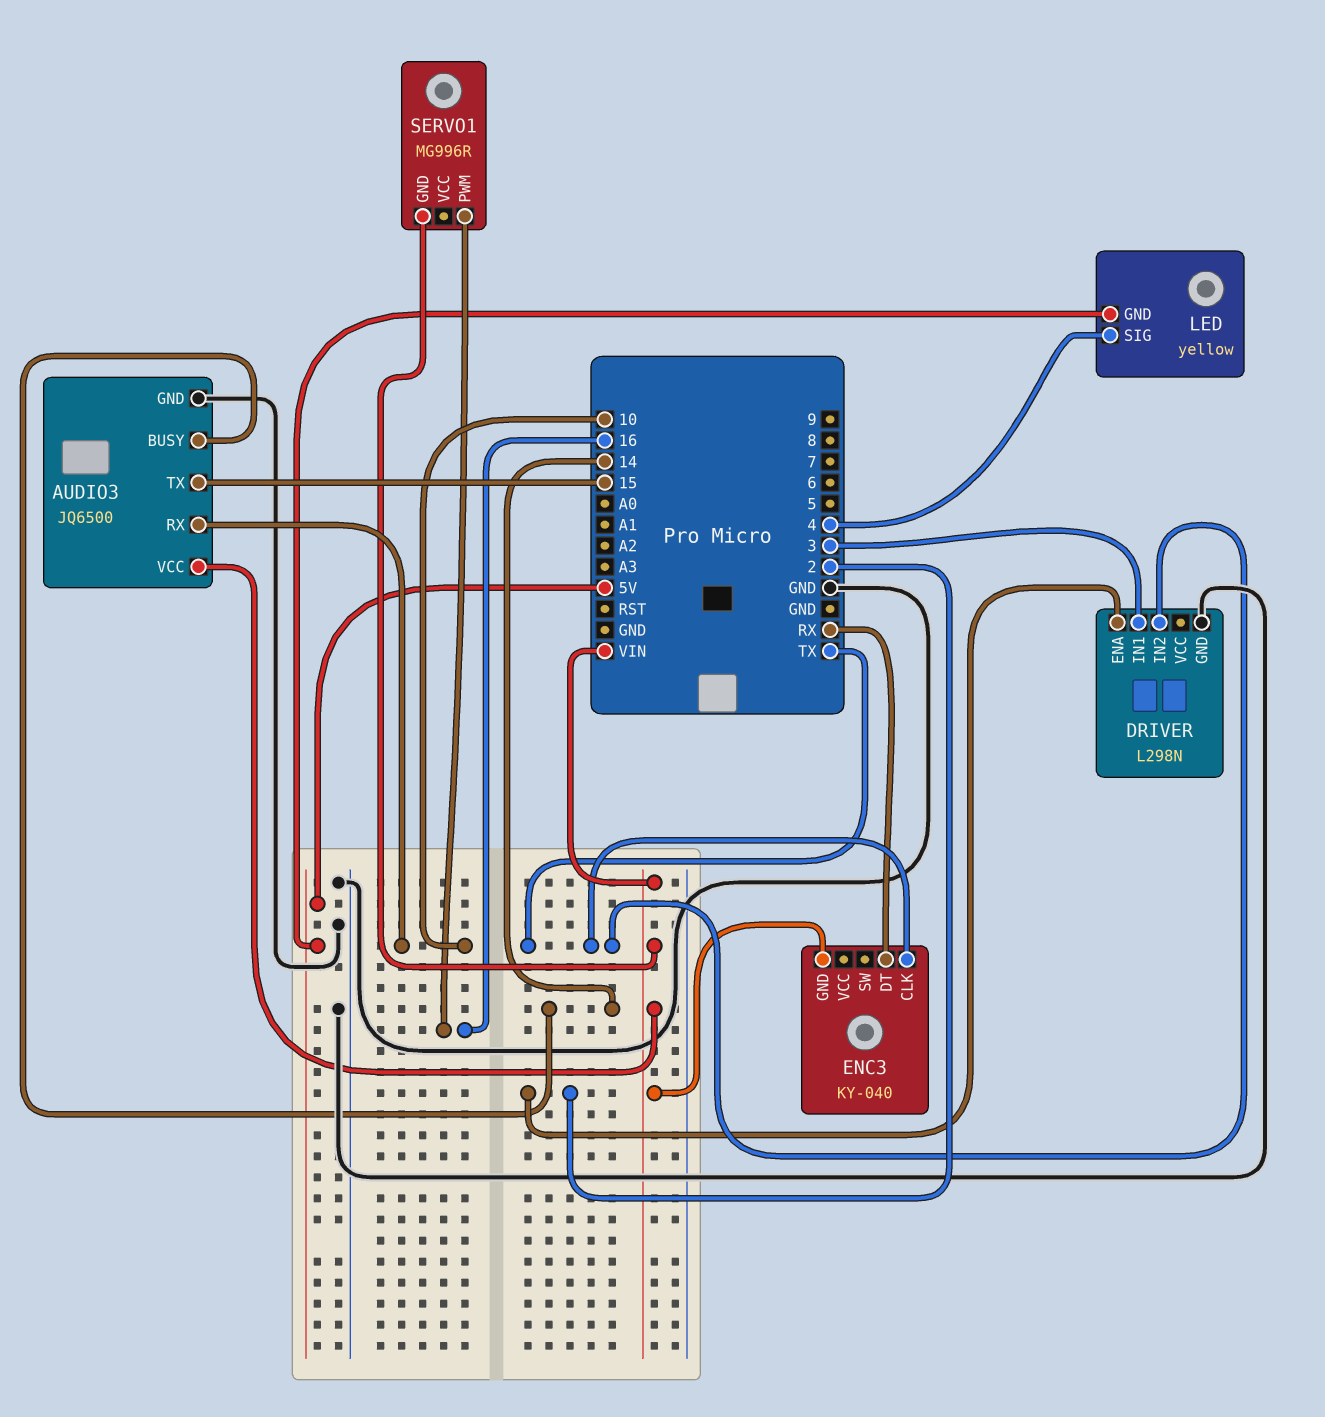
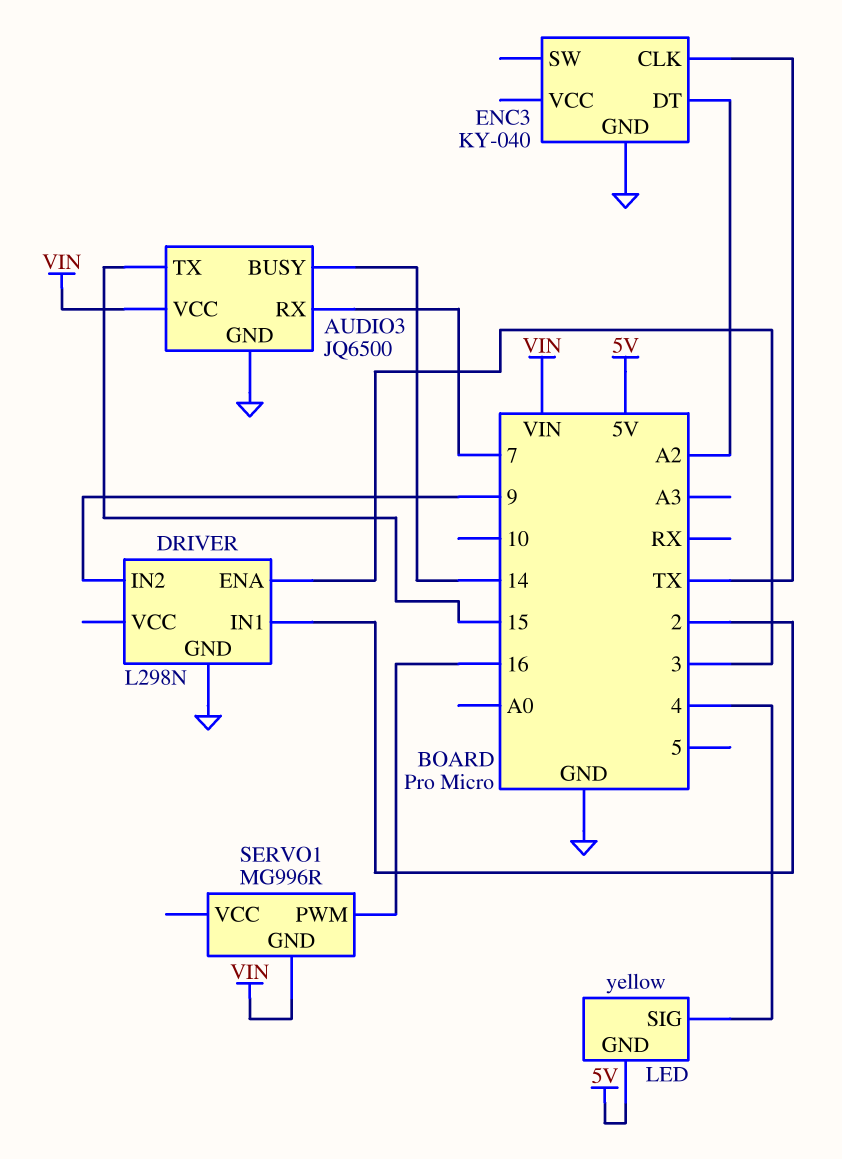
AUDIO3 pin RX: 10 -> 7
DRIVER pin ENA: 2 -> 3
DRIVER pin IN1: 3 -> 2
DRIVER pin IN2: TX -> 9
ENC3 pin DT: RX -> A2
ENC3 pin GND: VIN -> GND

